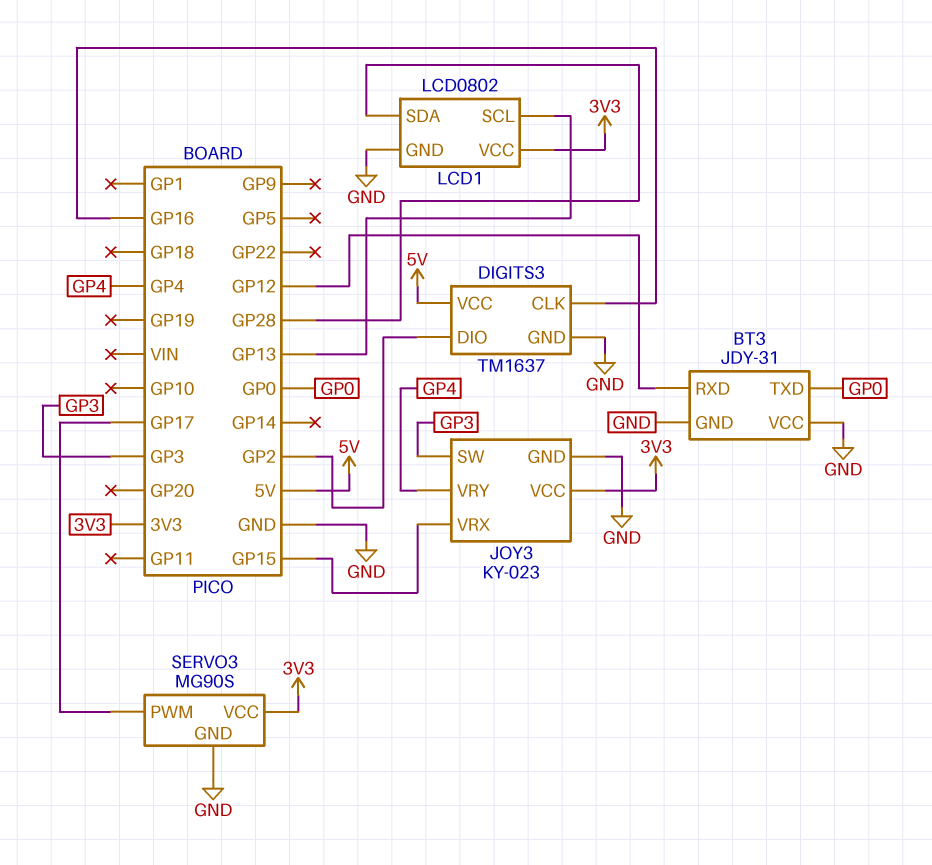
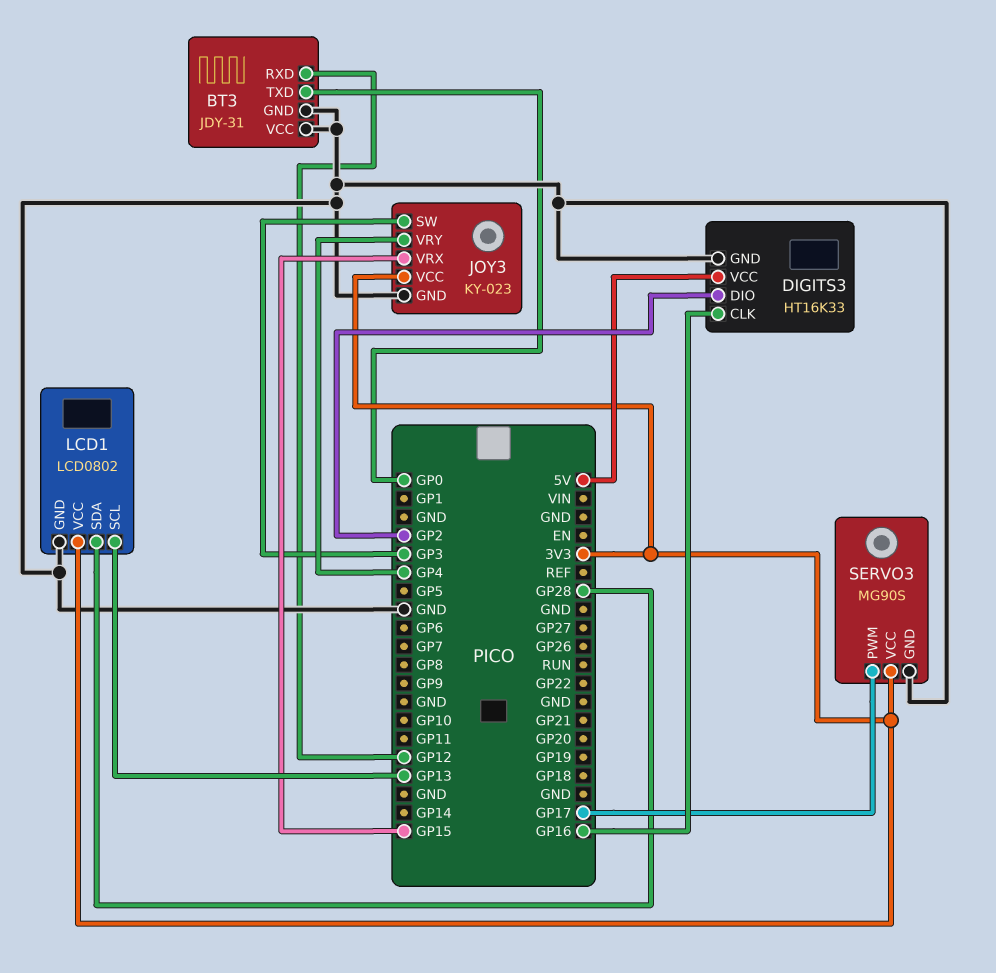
DIGITS3: TM1637 -> HT16K33

